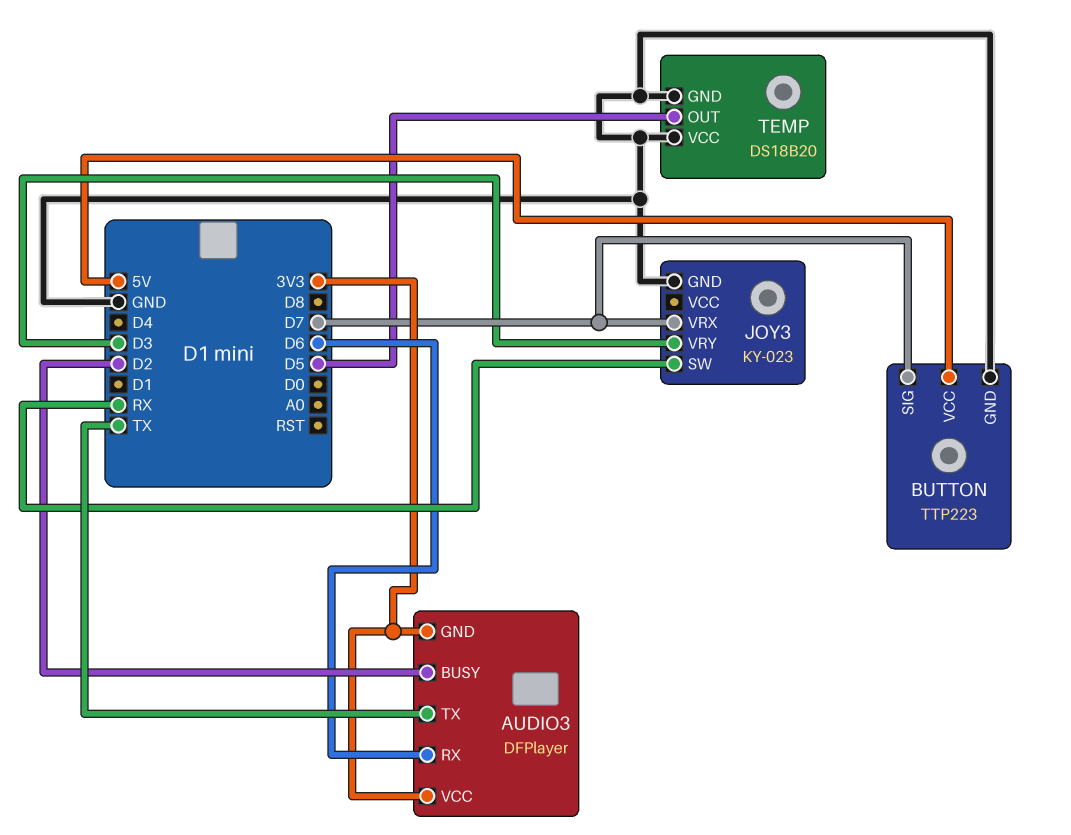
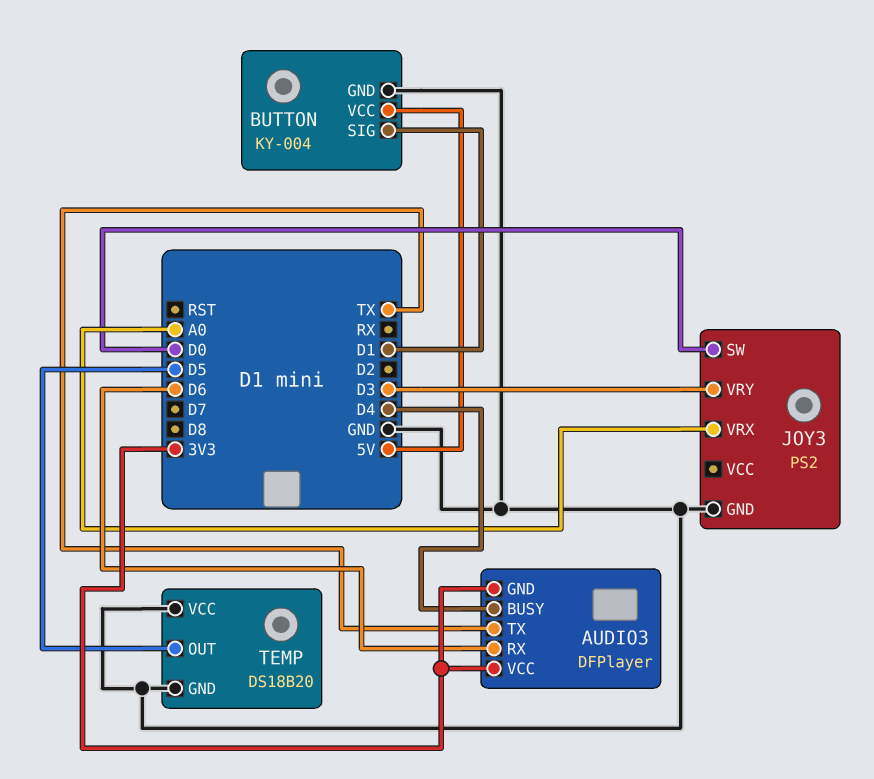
AUDIO3 pin BUSY: D2 -> D4
BUTTON: TTP223 -> KY-004
BUTTON pin SIG: D7 -> D1
JOY3: KY-023 -> PS2
JOY3 pin SW: RX -> D0
JOY3 pin VRX: D7 -> A0

